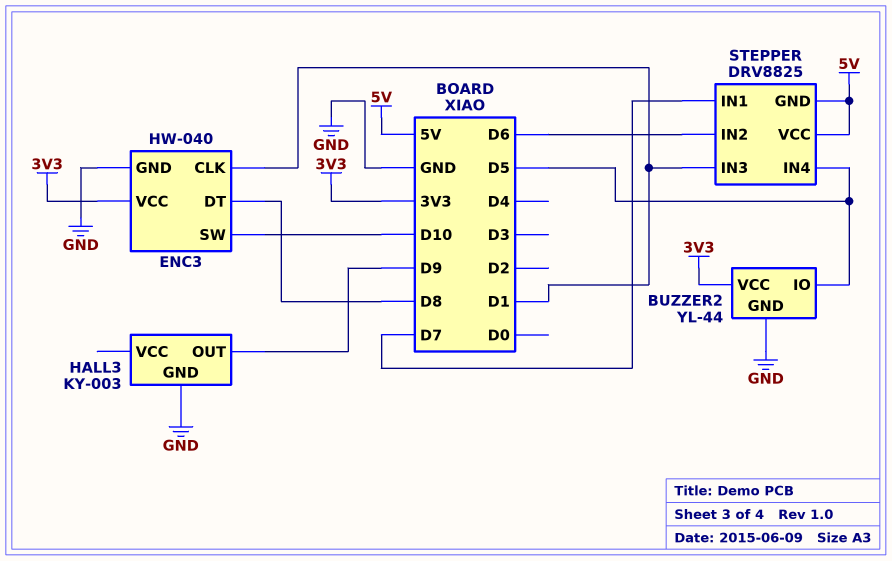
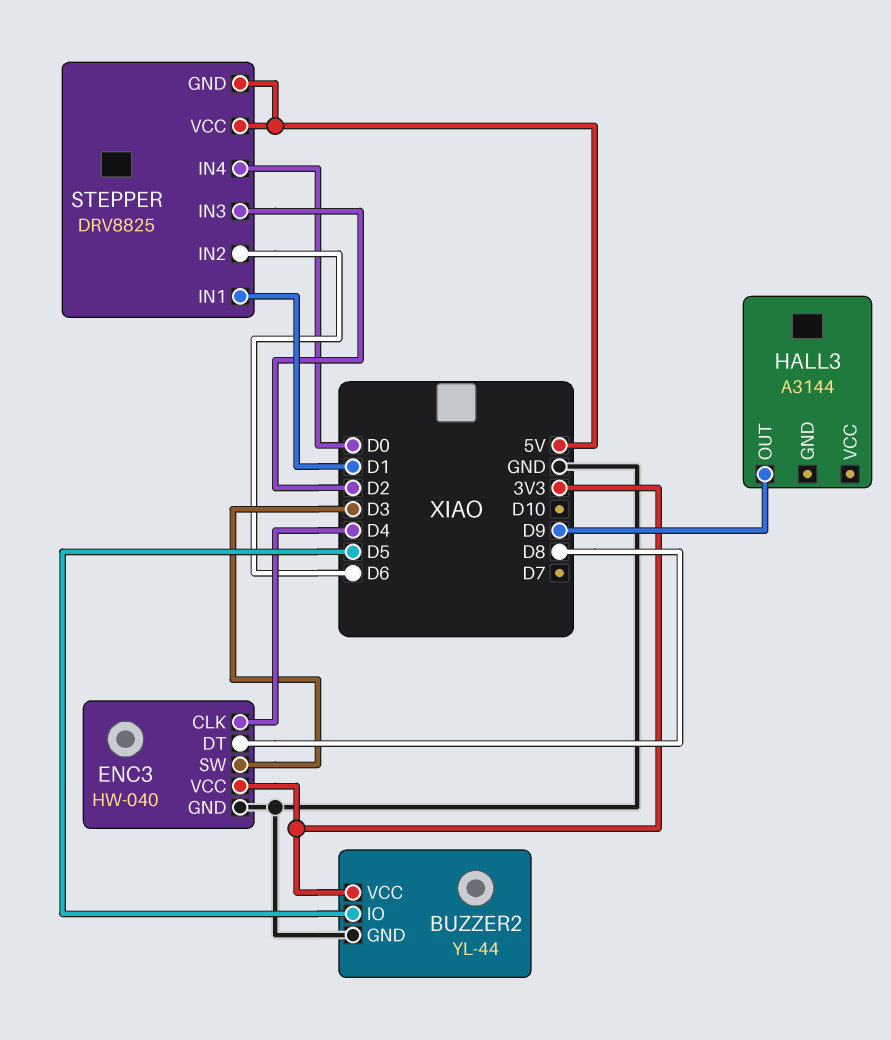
ENC3 pin CLK: D1 -> D4
ENC3 pin SW: D10 -> D3
HALL3: KY-003 -> A3144
HALL3 pin GND: GND -> none
STEPPER pin IN1: D7 -> D1
STEPPER pin IN3: D1 -> D2
STEPPER pin IN4: D5 -> D0

